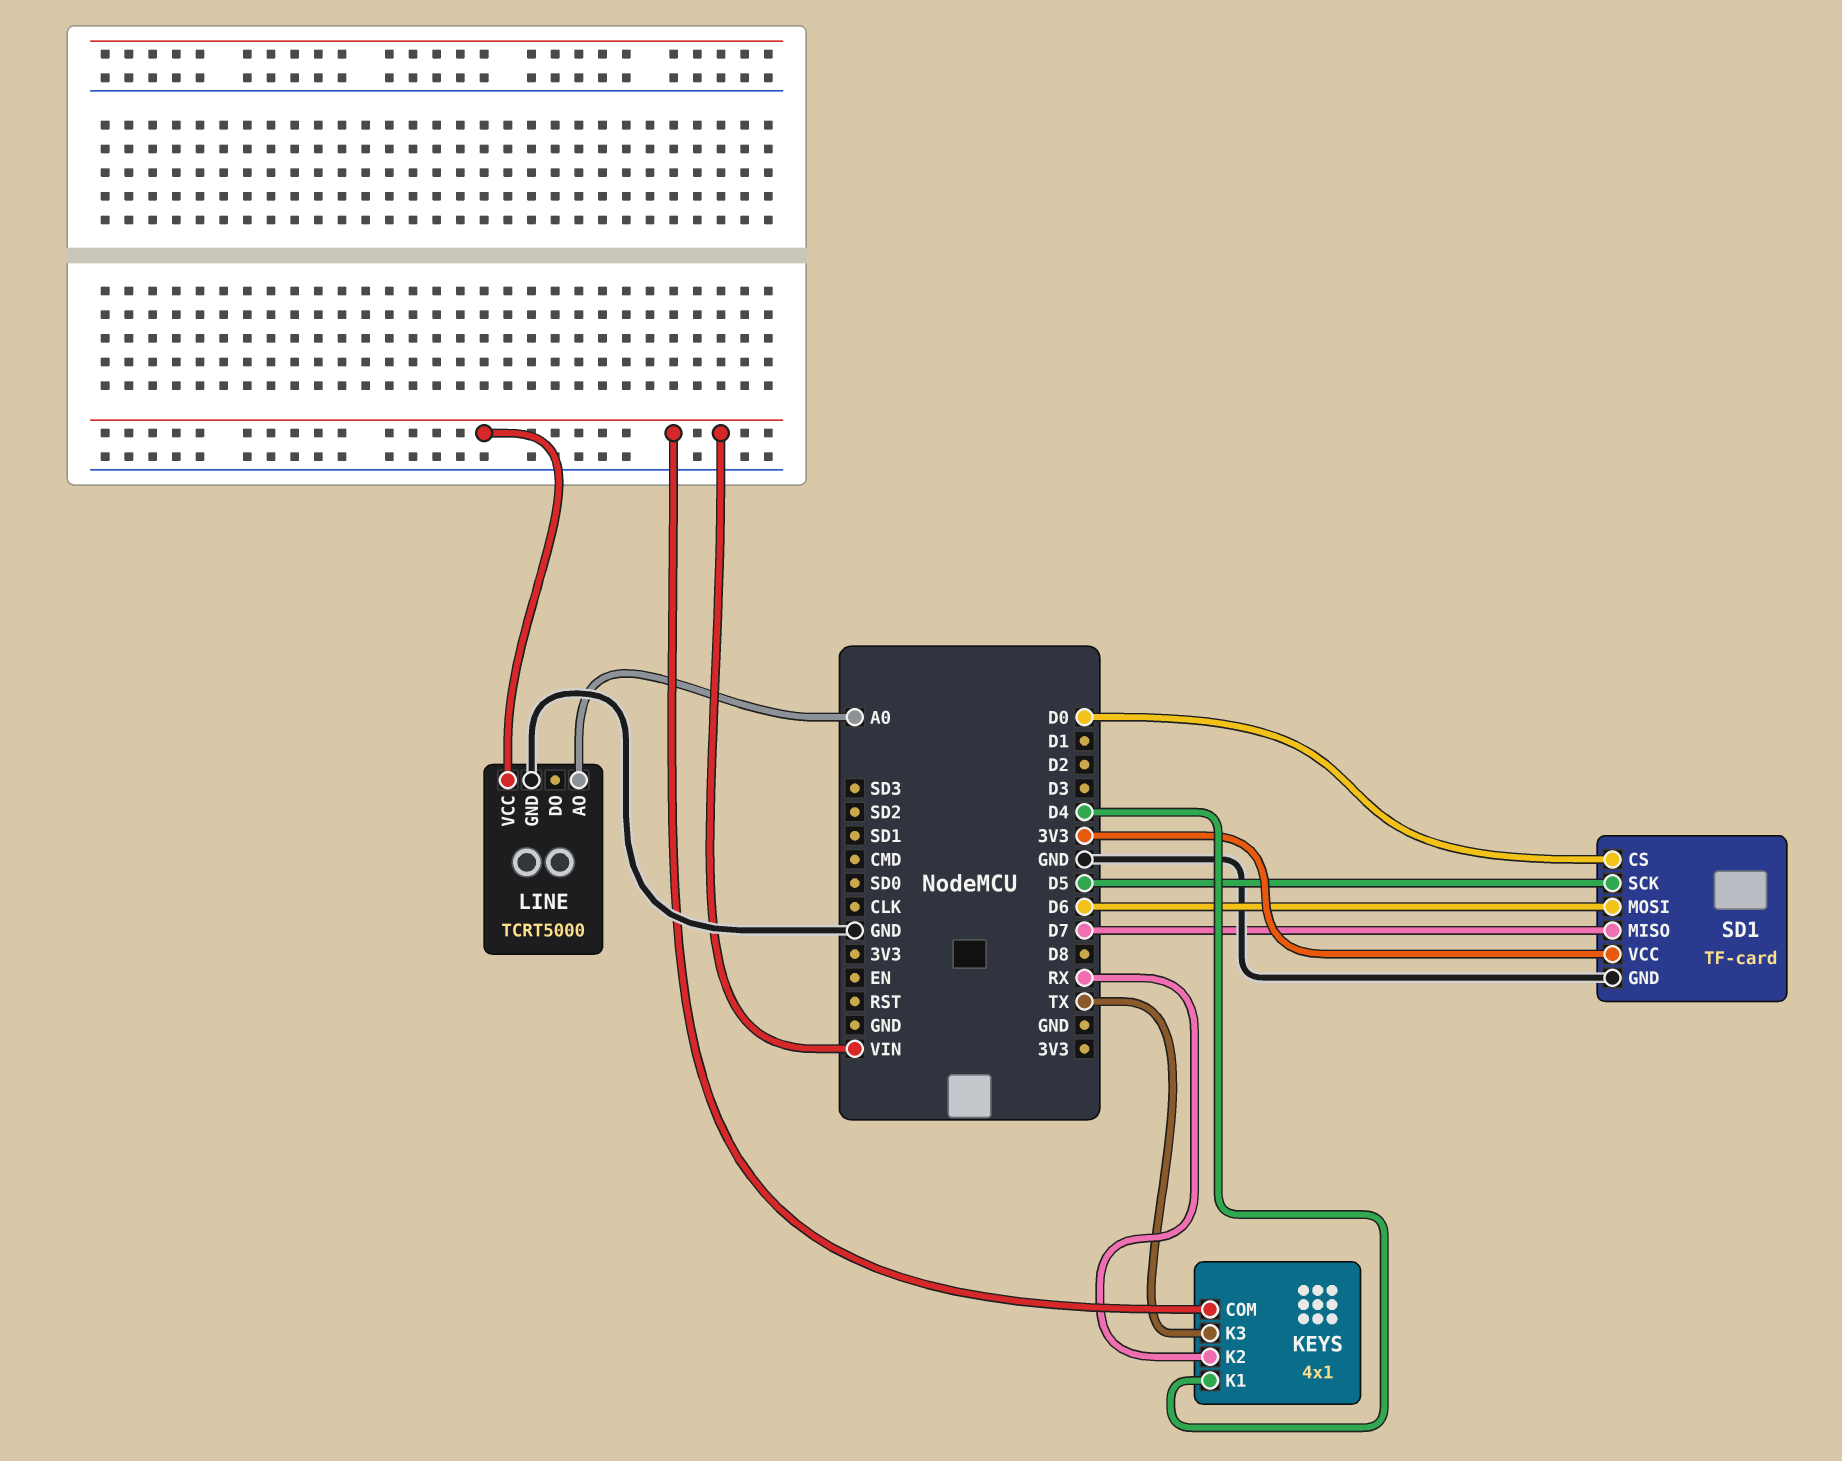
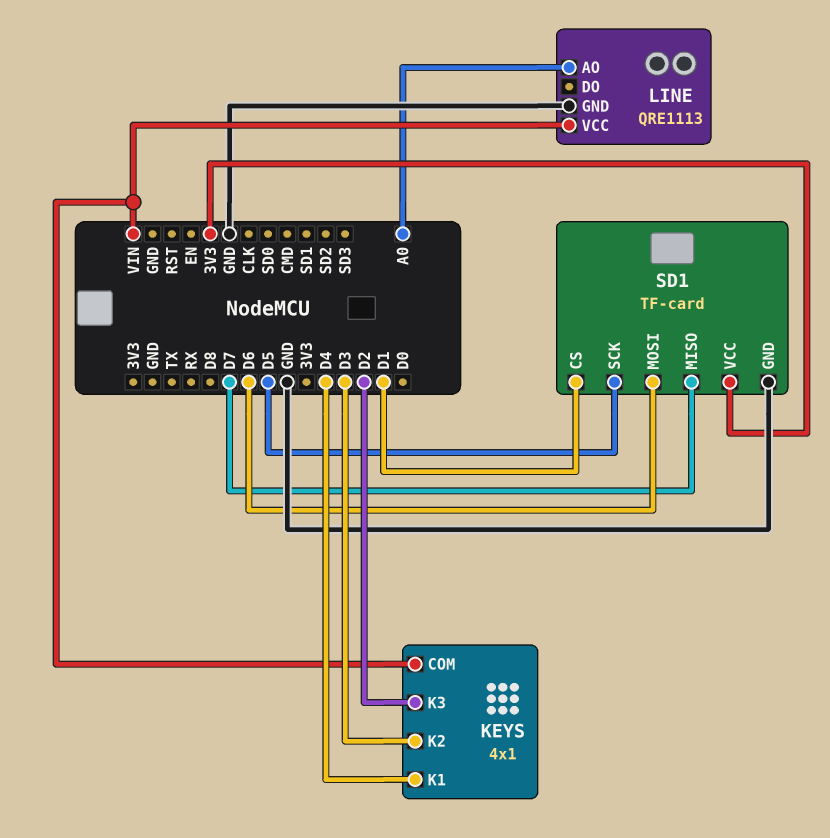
KEYS pin K2: RX -> D3
KEYS pin K3: TX -> D2
LINE: TCRT5000 -> QRE1113
SD1 pin CS: D0 -> D1

